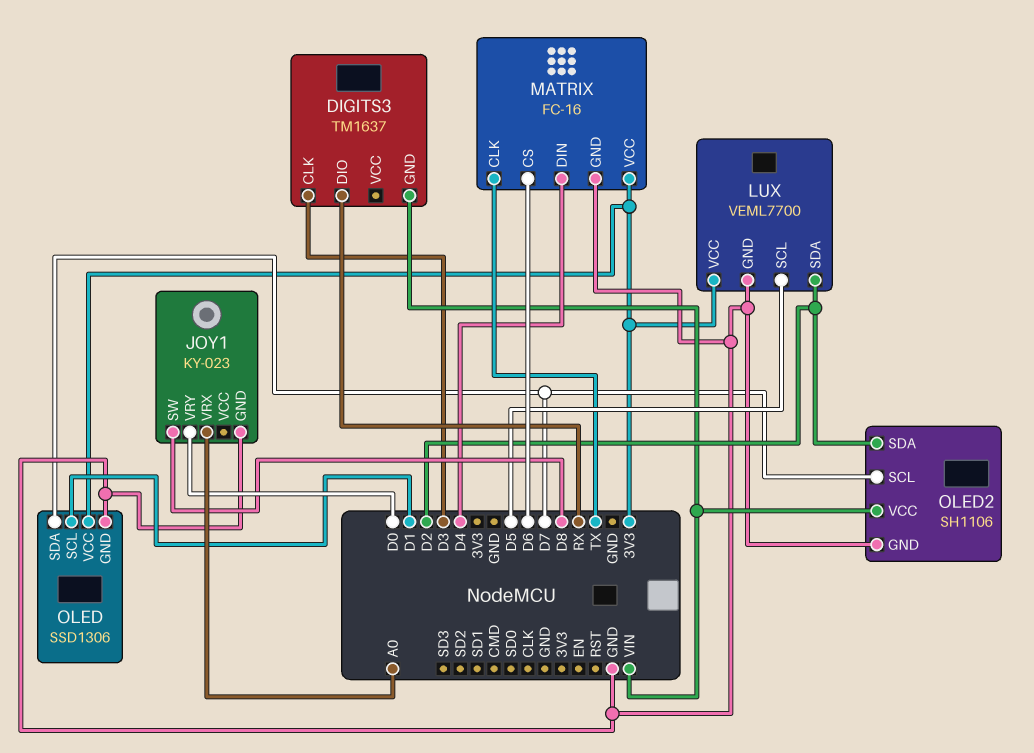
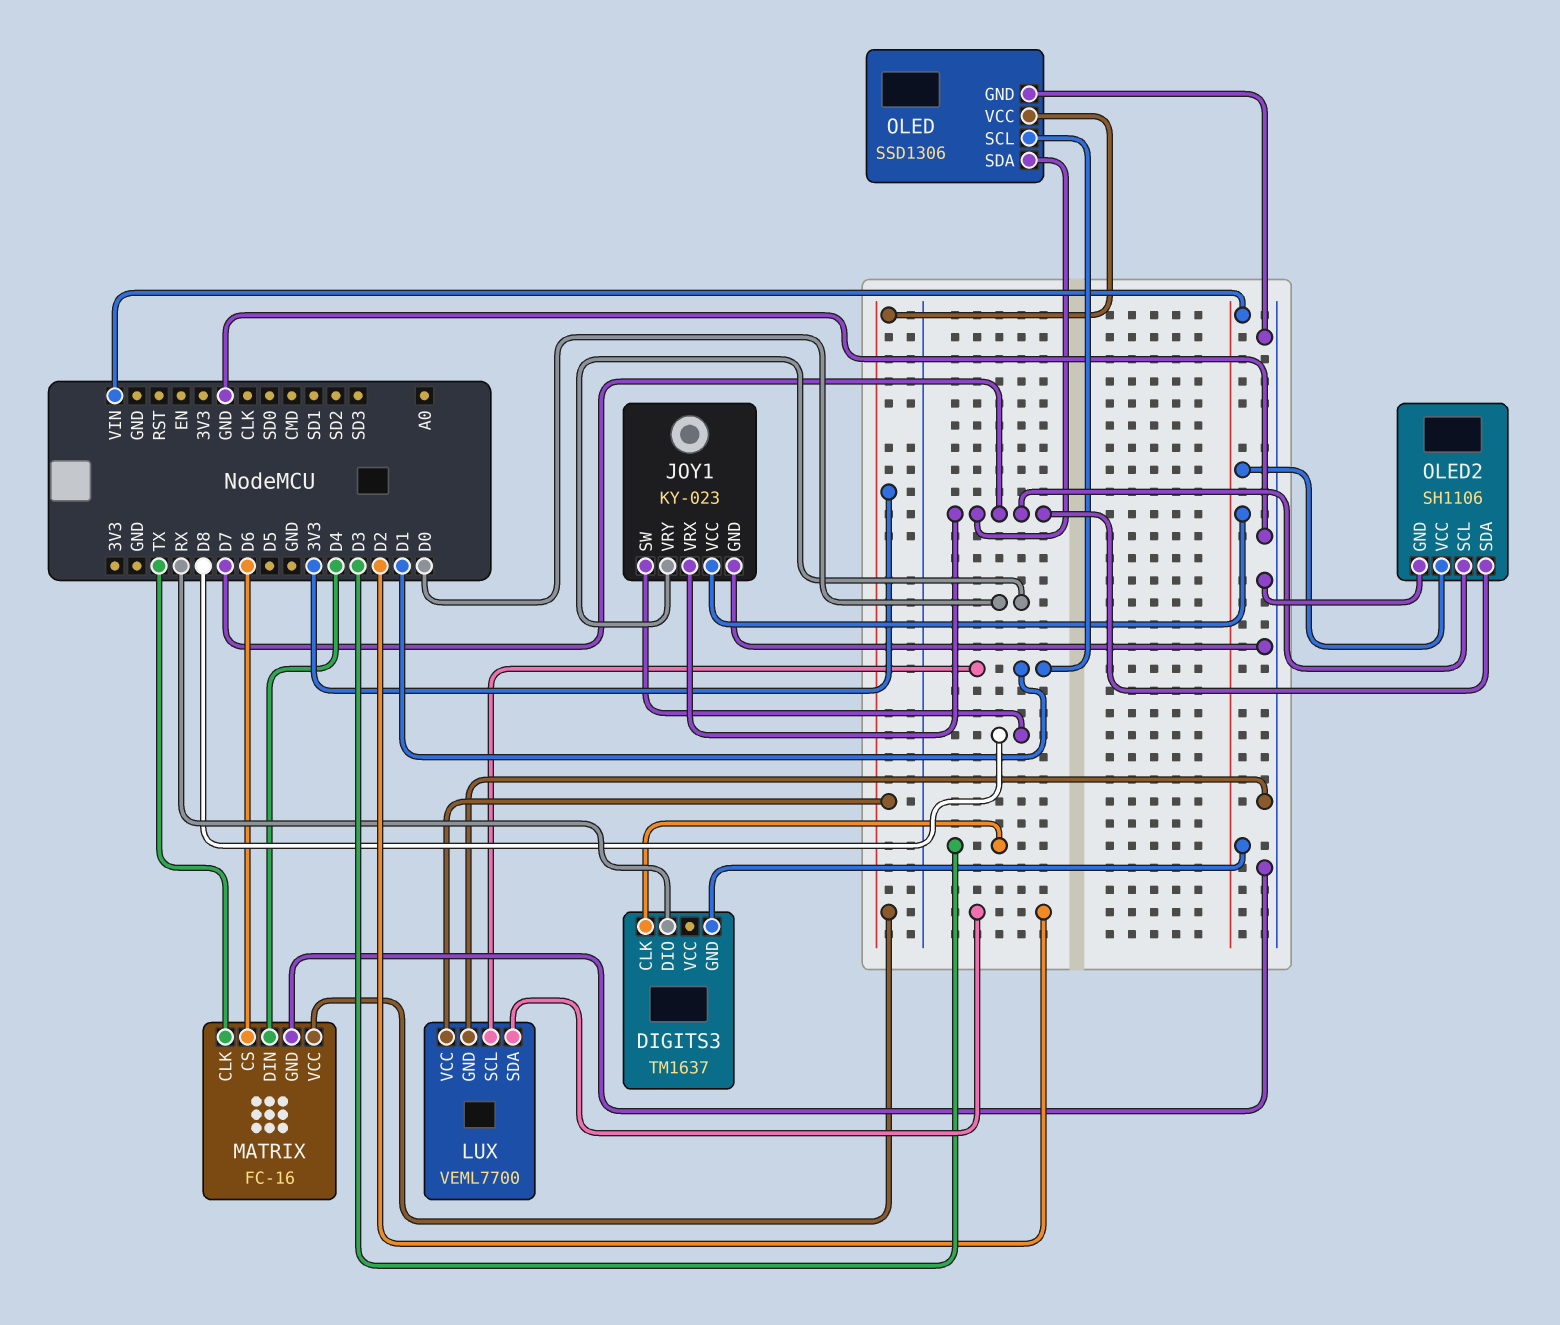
JOY1 pin VCC: none -> VIN
JOY1 pin VRX: A0 -> D7
LUX pin SCL: D5 -> D1
OLED2 pin SDA: D2 -> D7

